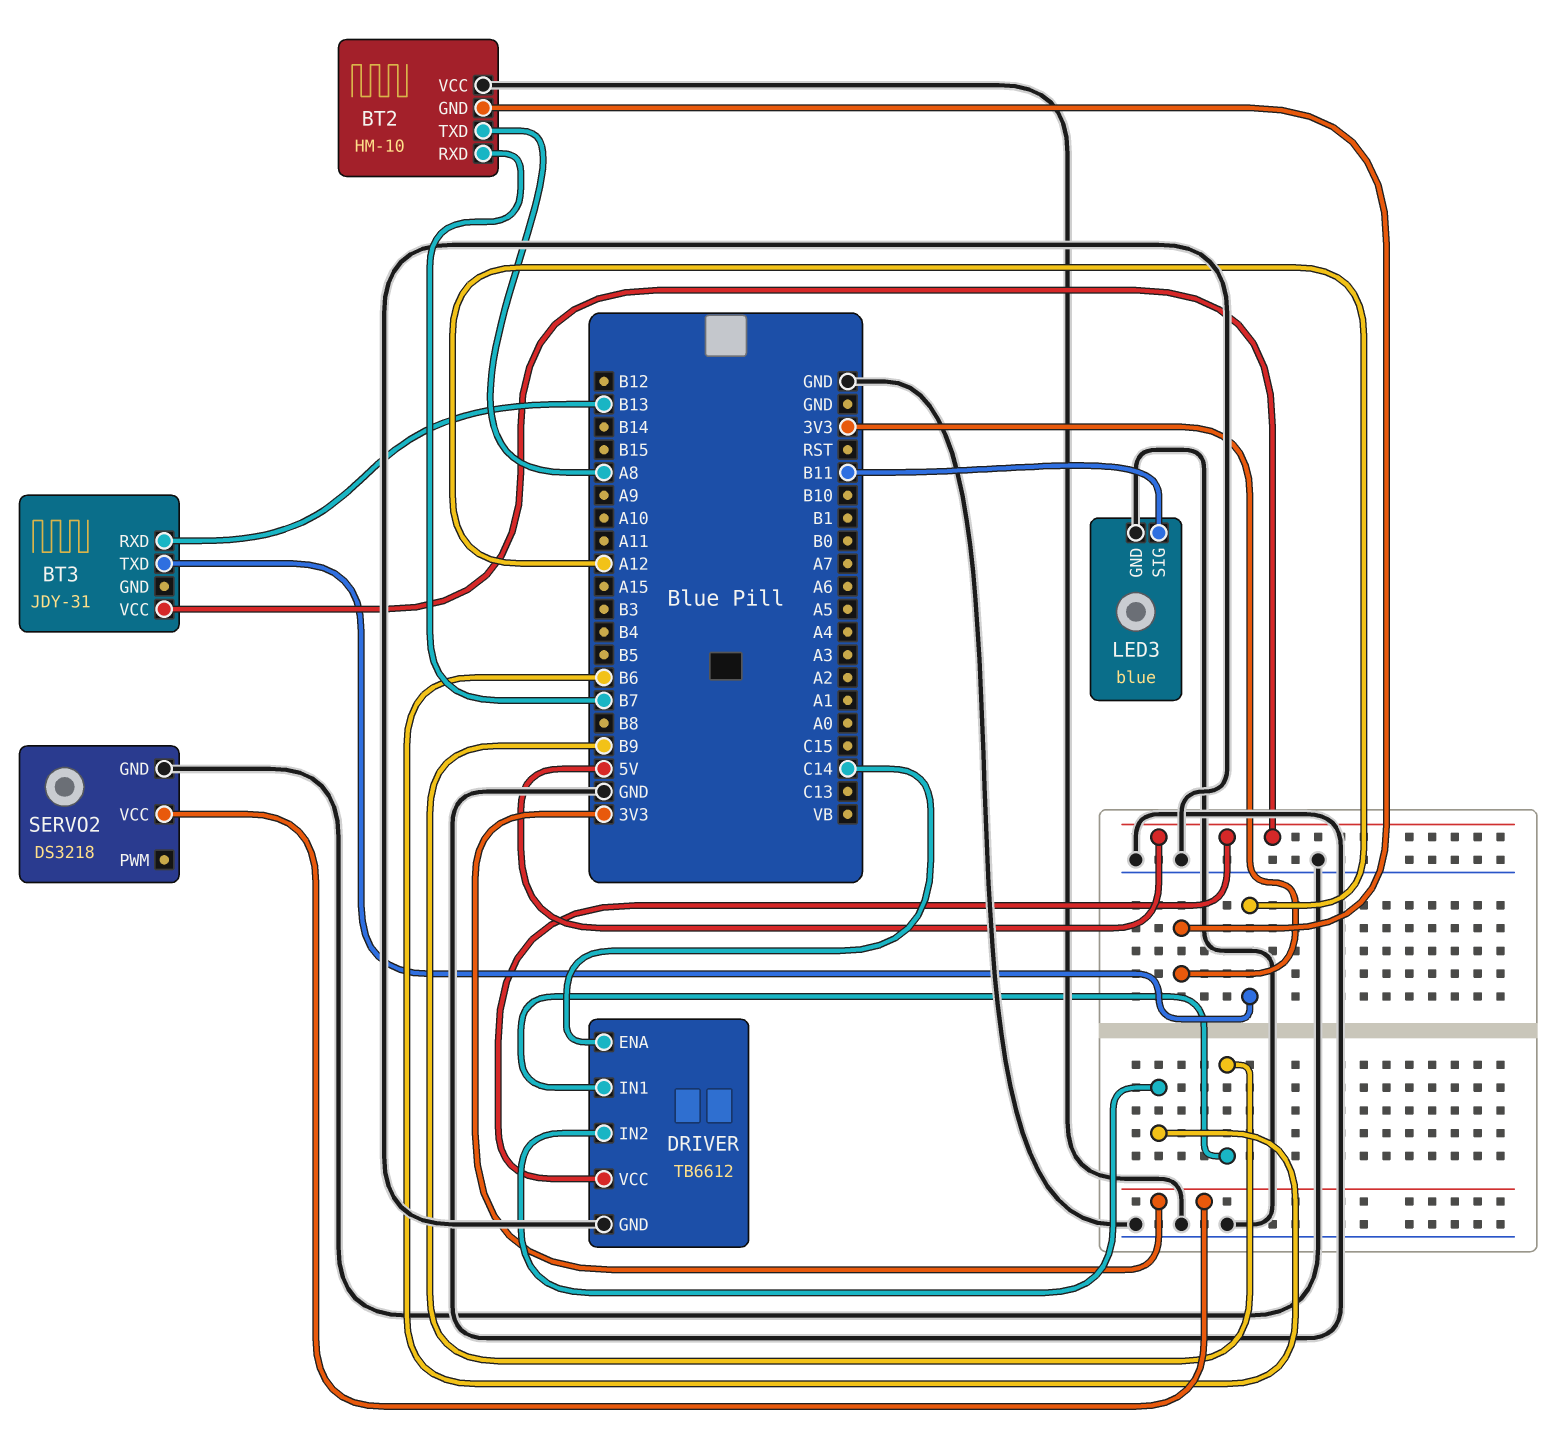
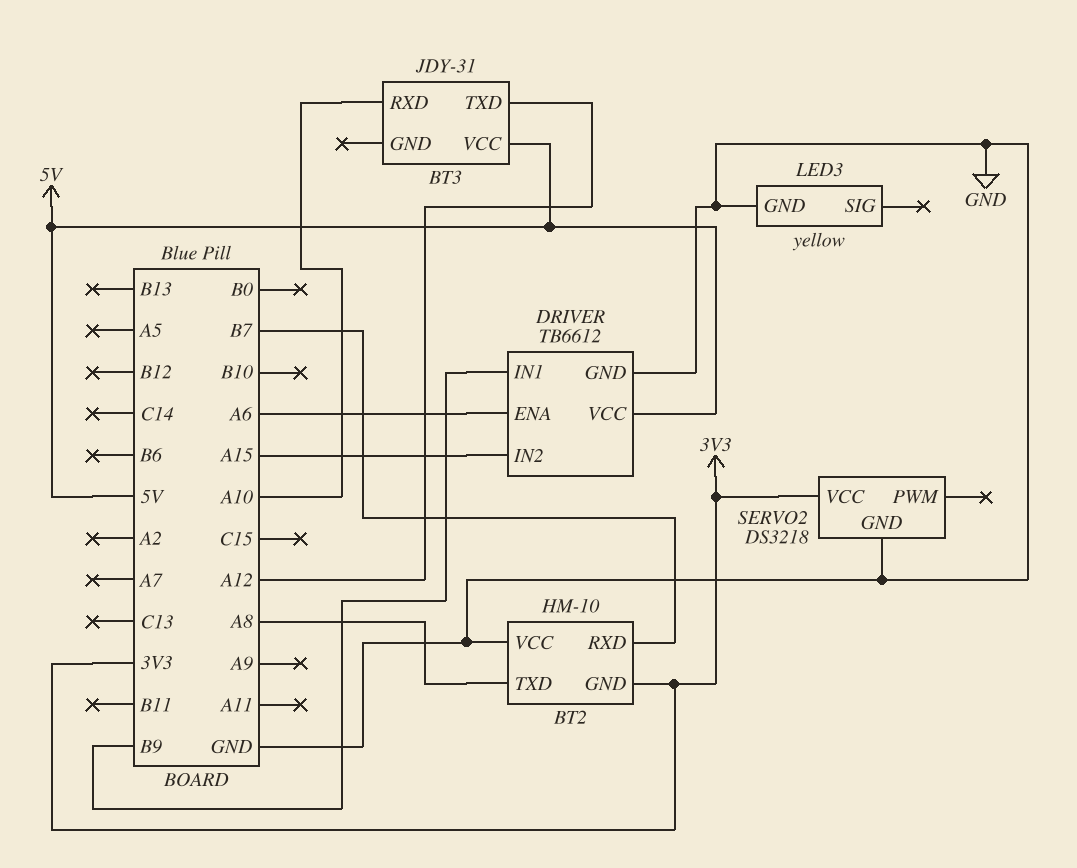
BT3 pin RXD: B13 -> A10
DRIVER pin ENA: C14 -> A6
DRIVER pin IN2: B6 -> A15
LED3: blue -> yellow
LED3 pin SIG: B11 -> none

